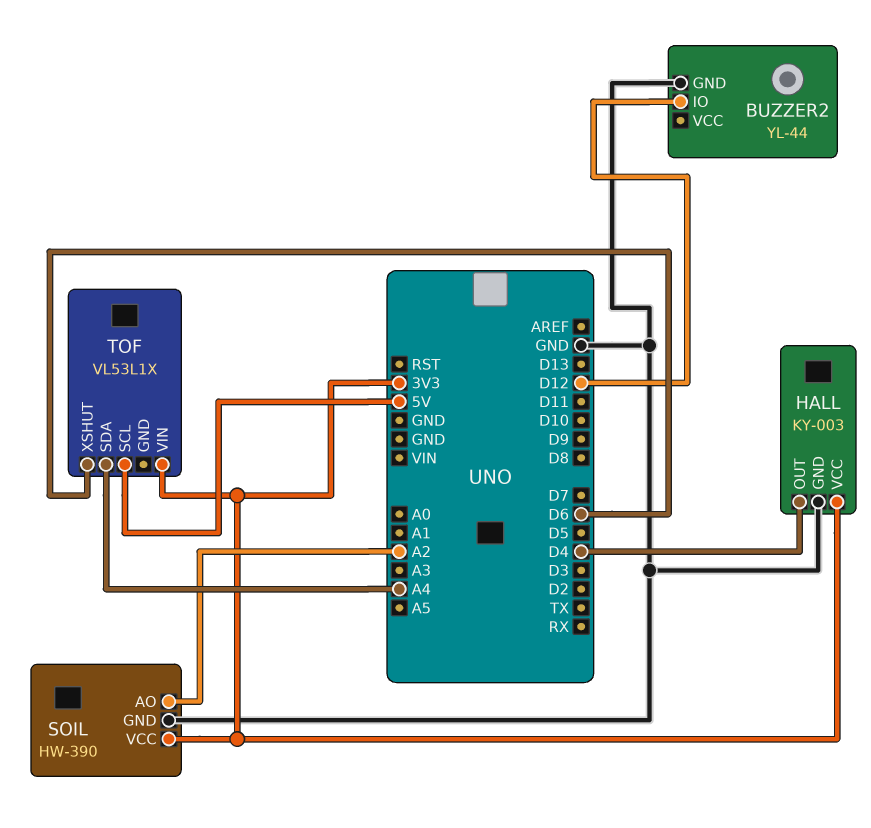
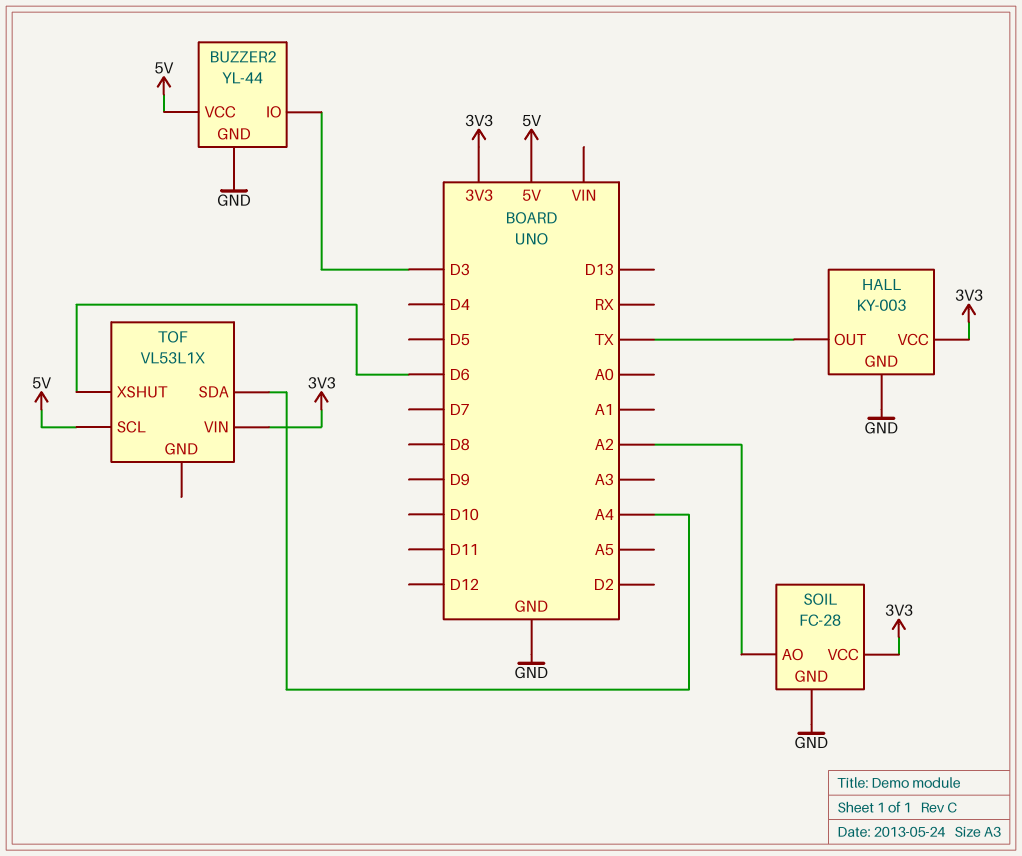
BUZZER2 pin IO: D12 -> D3
BUZZER2 pin VCC: none -> 5V
HALL pin OUT: D4 -> TX
SOIL: HW-390 -> FC-28

